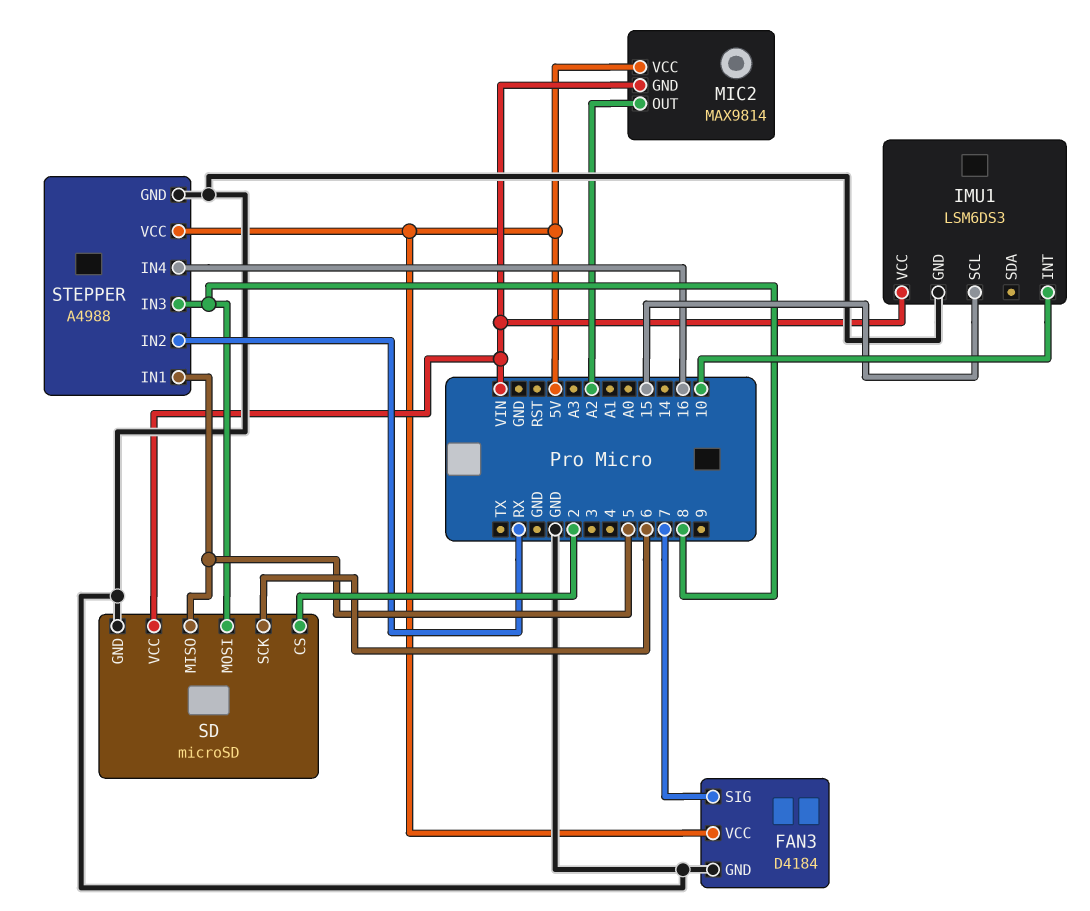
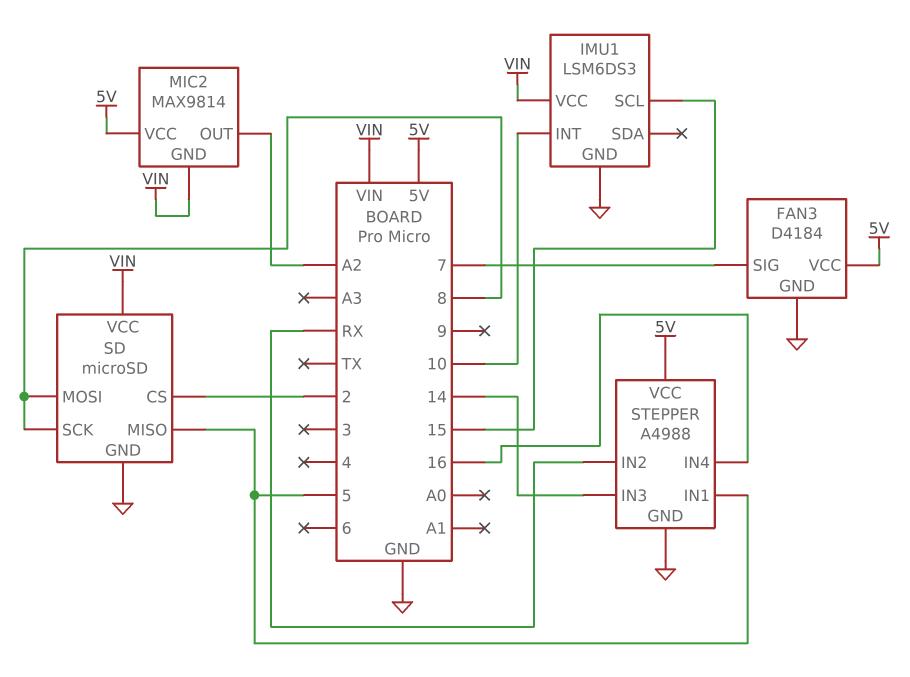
SD pin SCK: 6 -> 8
STEPPER pin IN3: 8 -> 14

